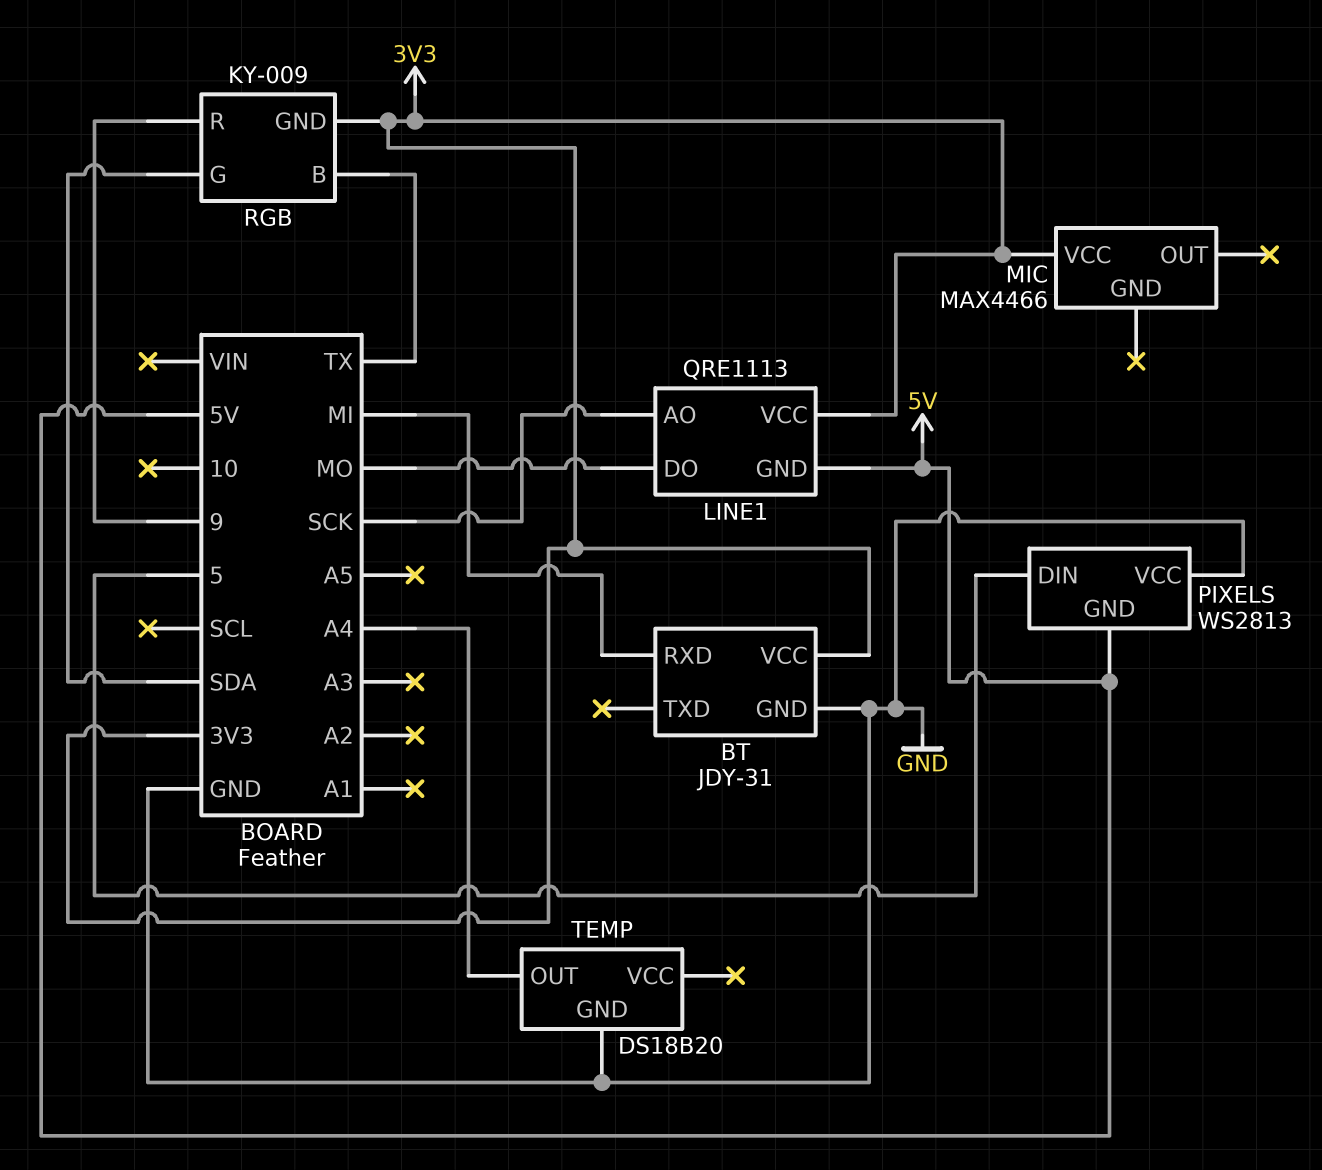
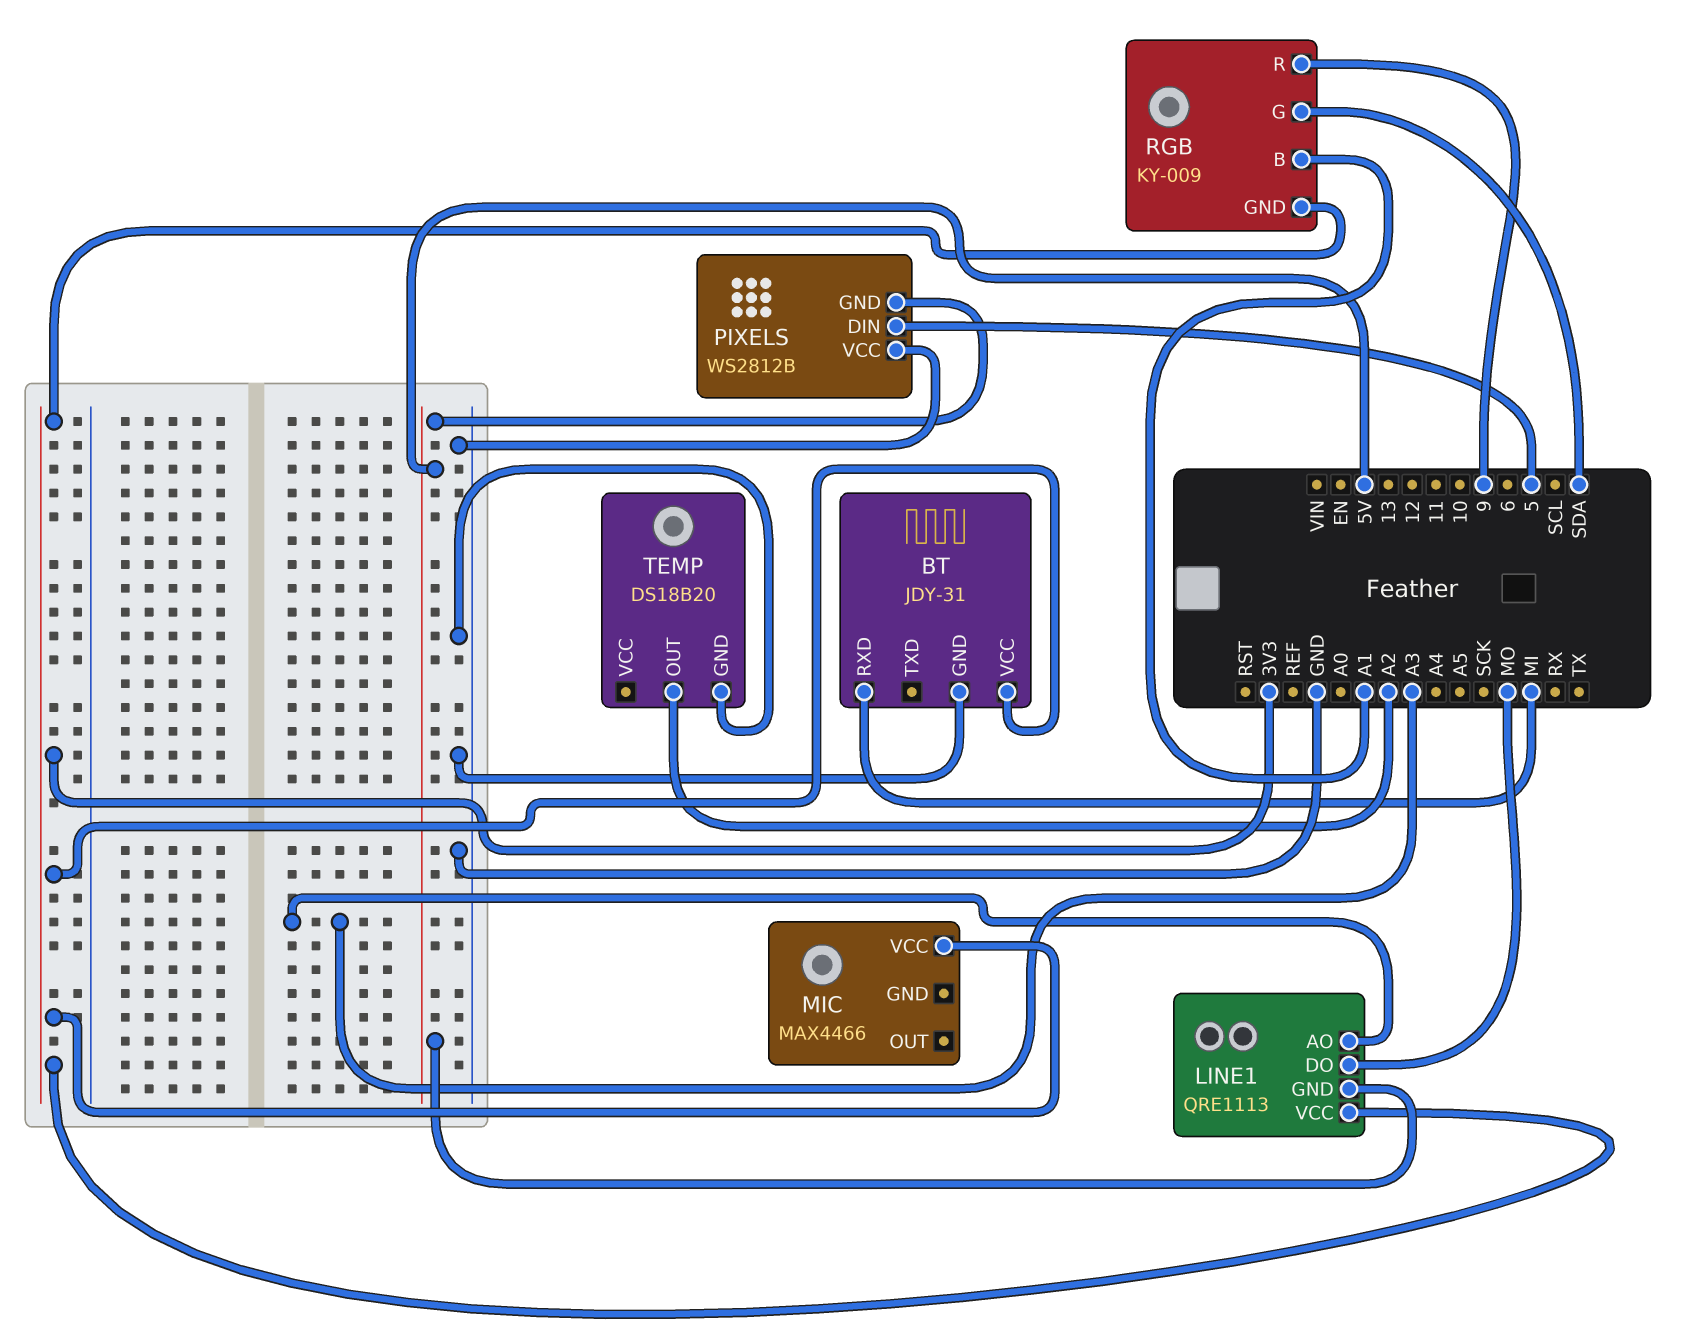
LINE1 pin AO: SCK -> A3
PIXELS: WS2813 -> WS2812B
RGB pin B: TX -> A1
TEMP pin OUT: A4 -> A2

